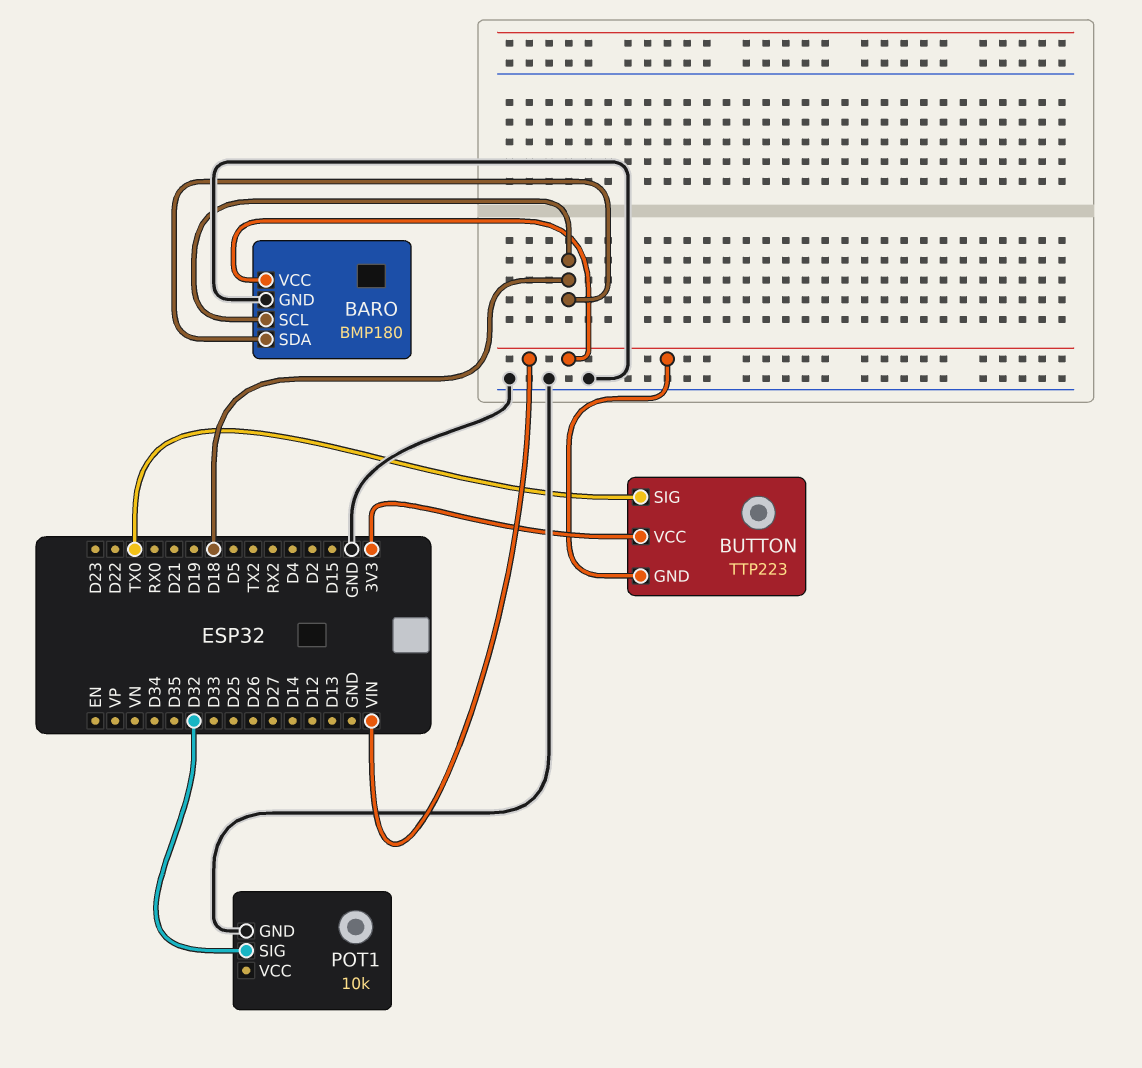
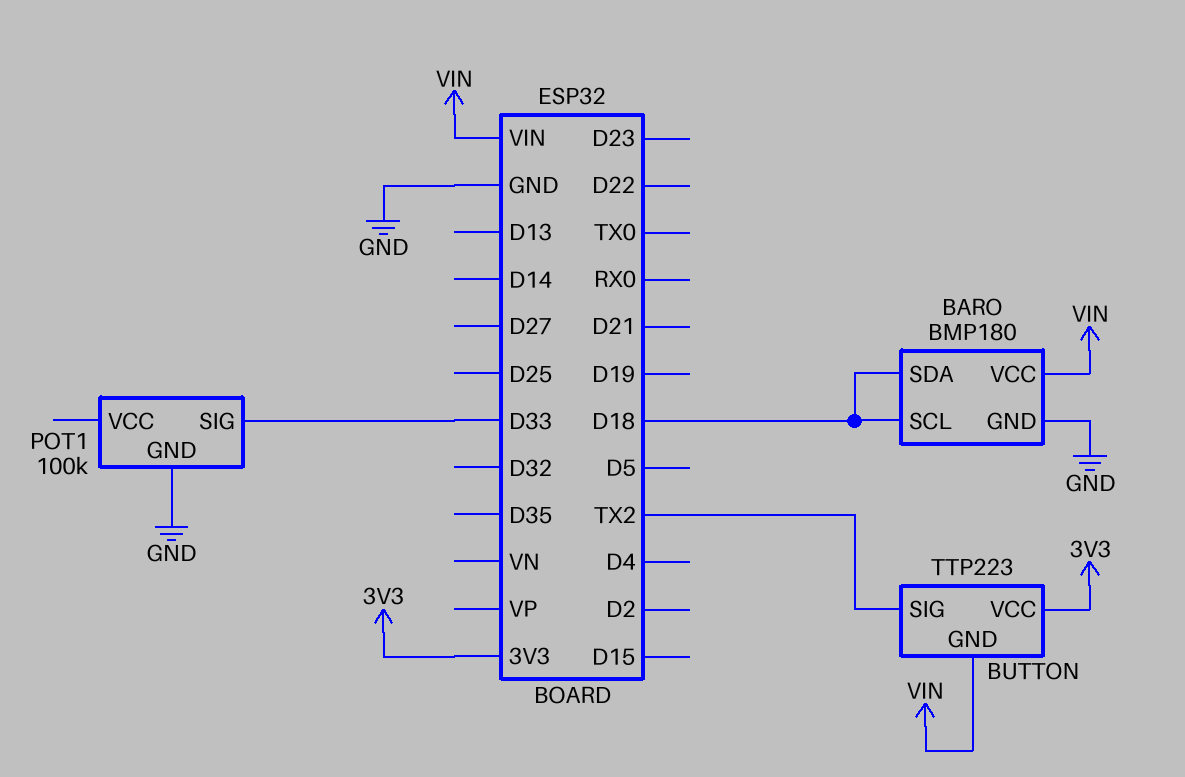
BUTTON pin SIG: TX0 -> TX2
POT1: 10k -> 100k
POT1 pin SIG: D32 -> D33

